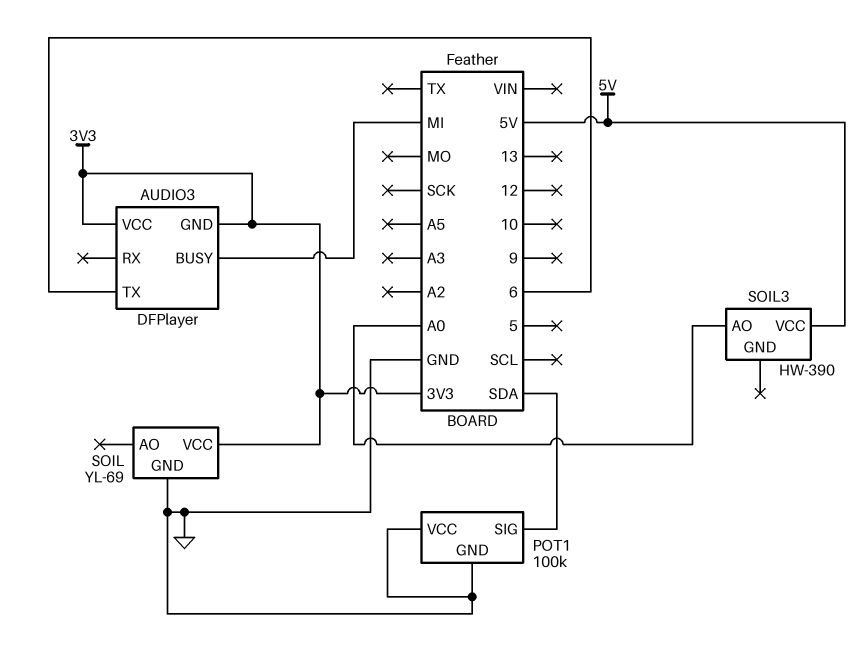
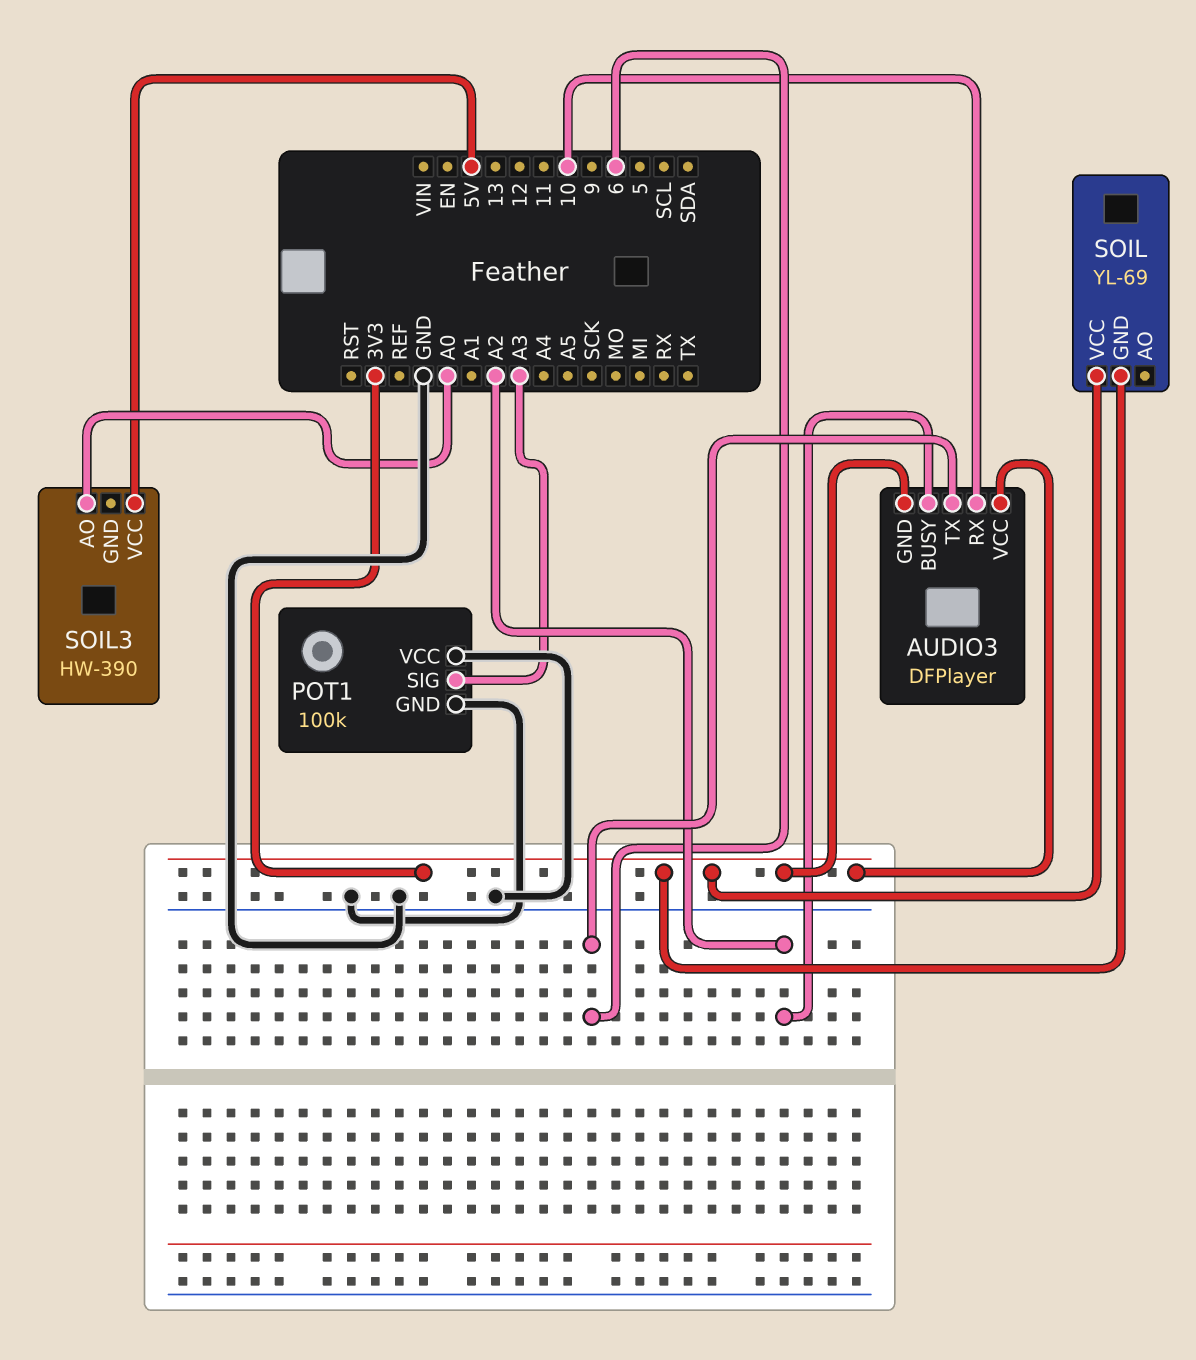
AUDIO3 pin BUSY: MI -> A2
AUDIO3 pin RX: none -> 10
POT1 pin SIG: SDA -> A3
SOIL pin GND: GND -> 3V3

